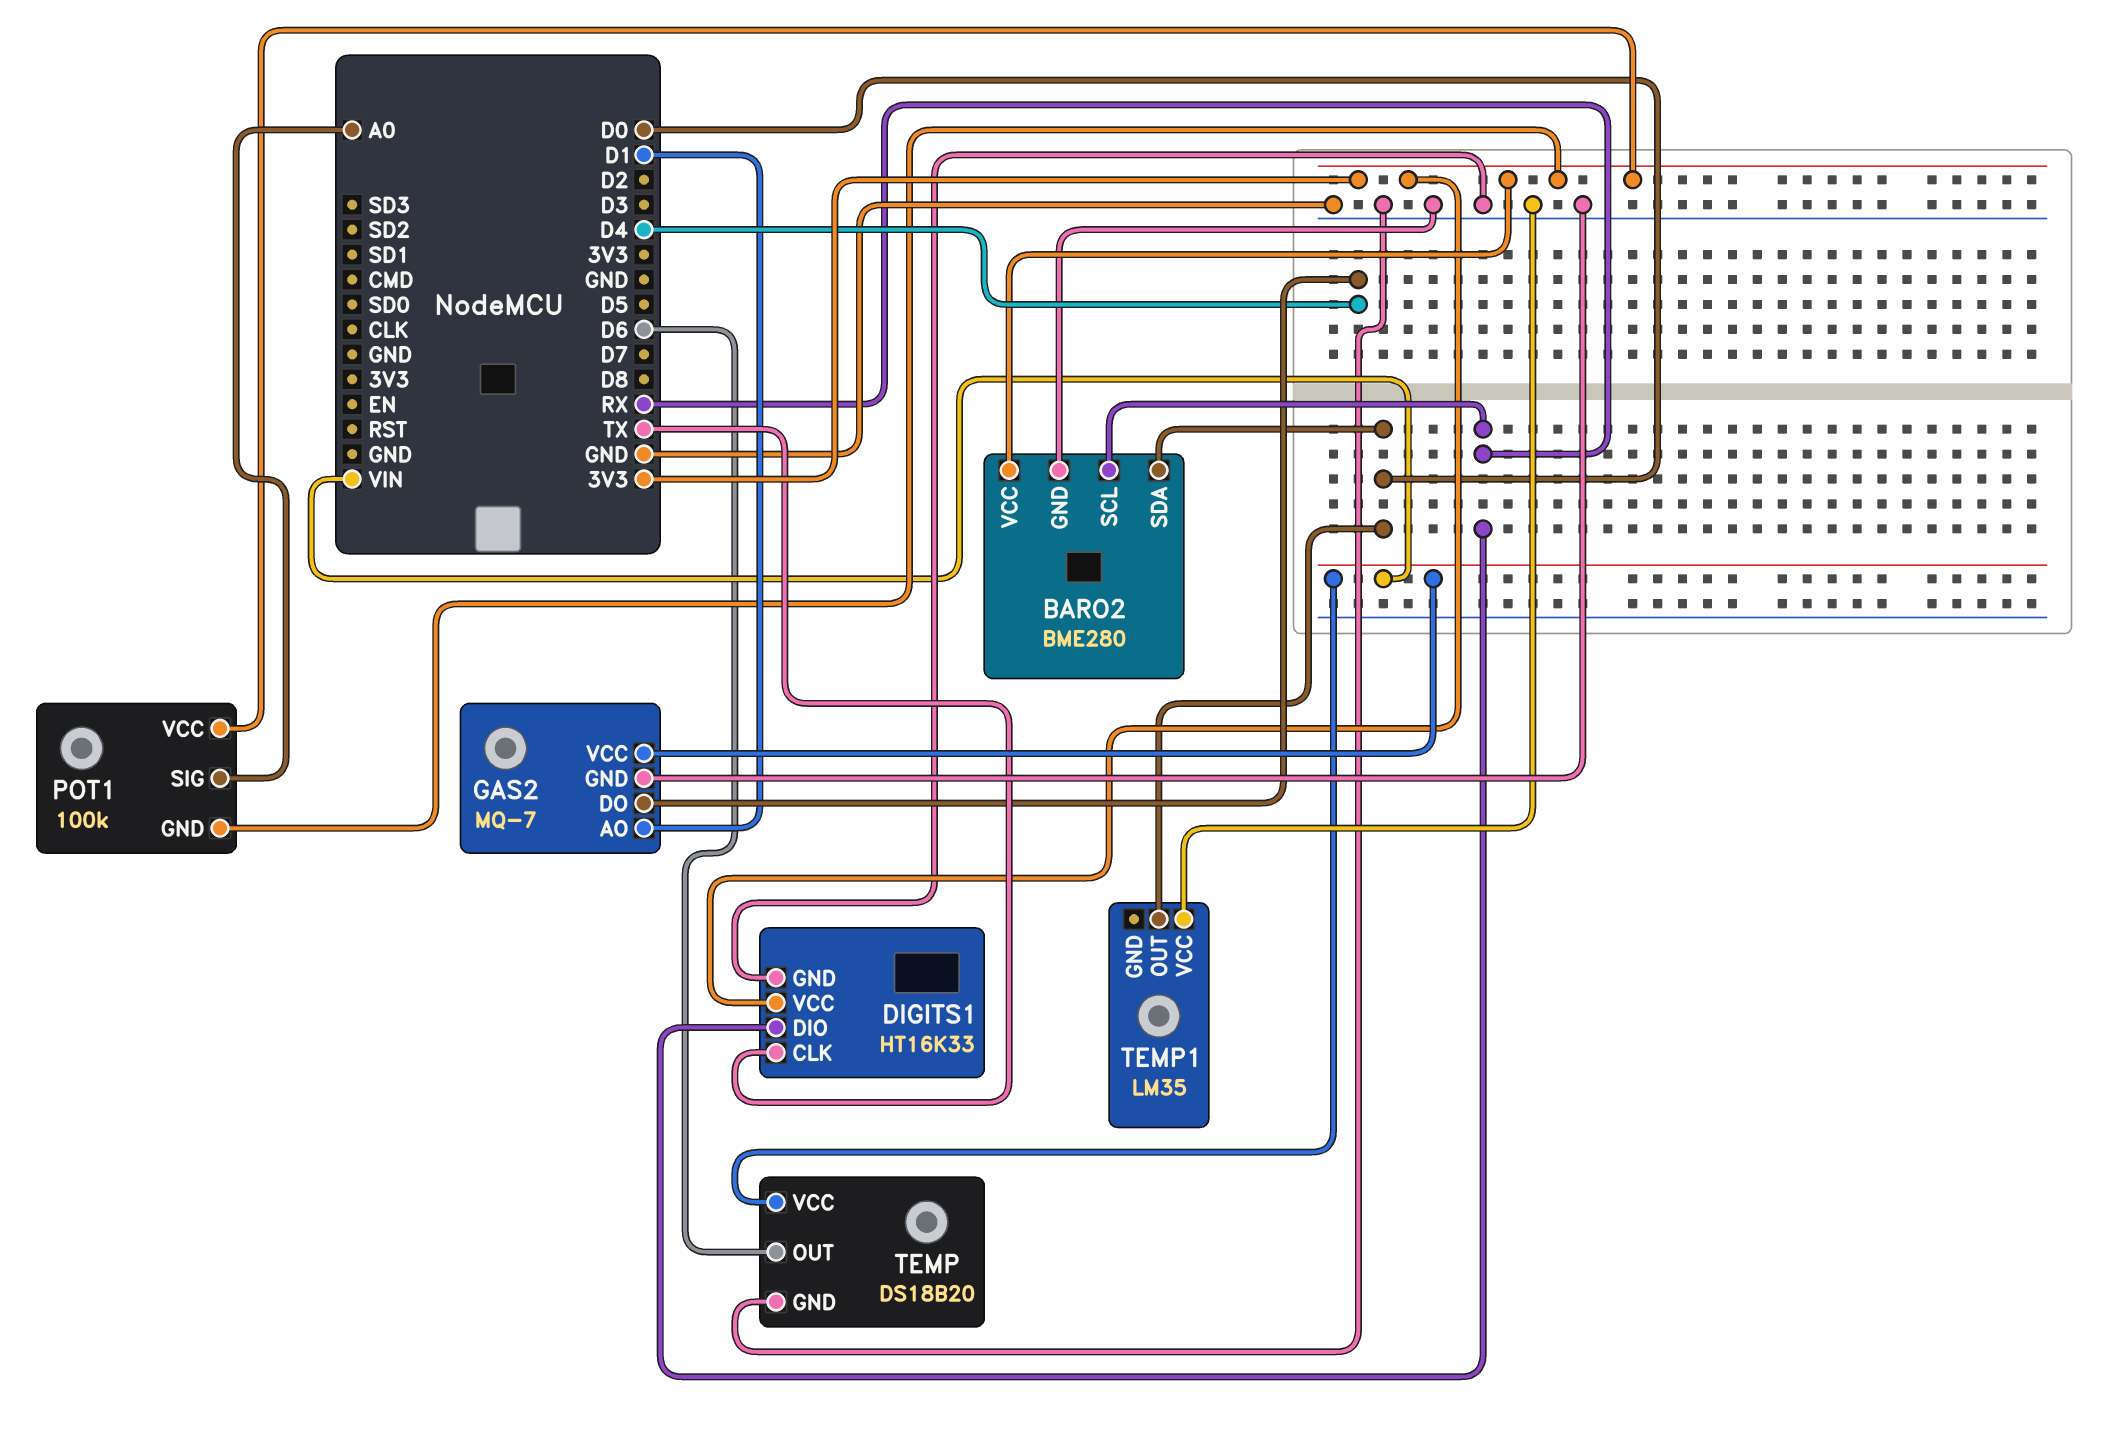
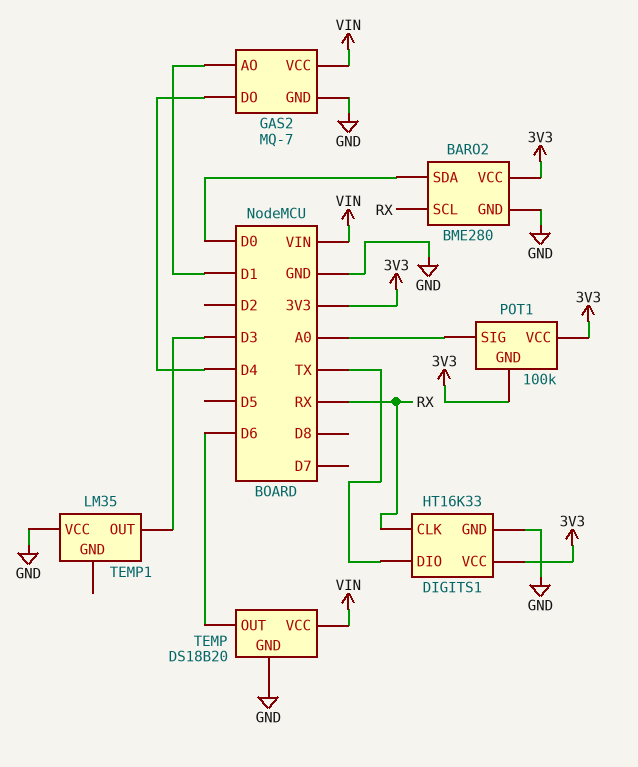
DIGITS1 pin CLK: TX -> RX
DIGITS1 pin DIO: RX -> TX
TEMP1 pin OUT: D0 -> D3

